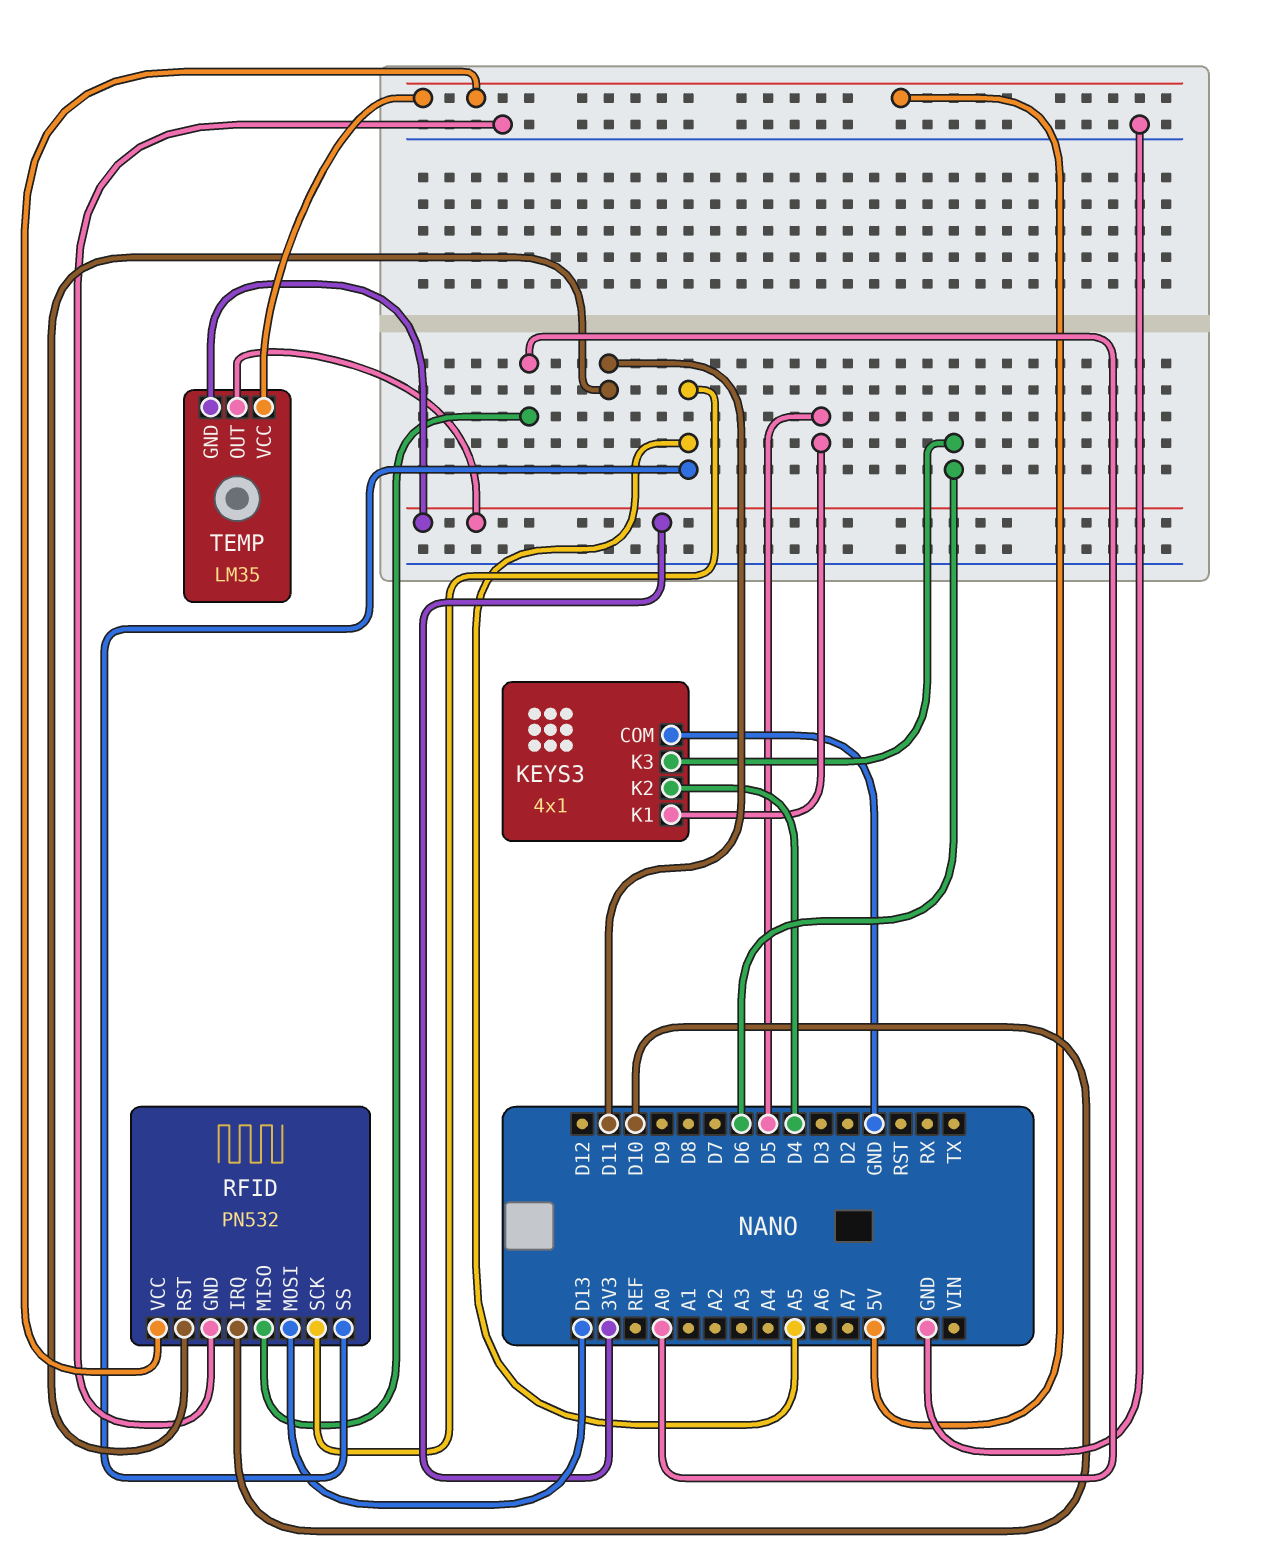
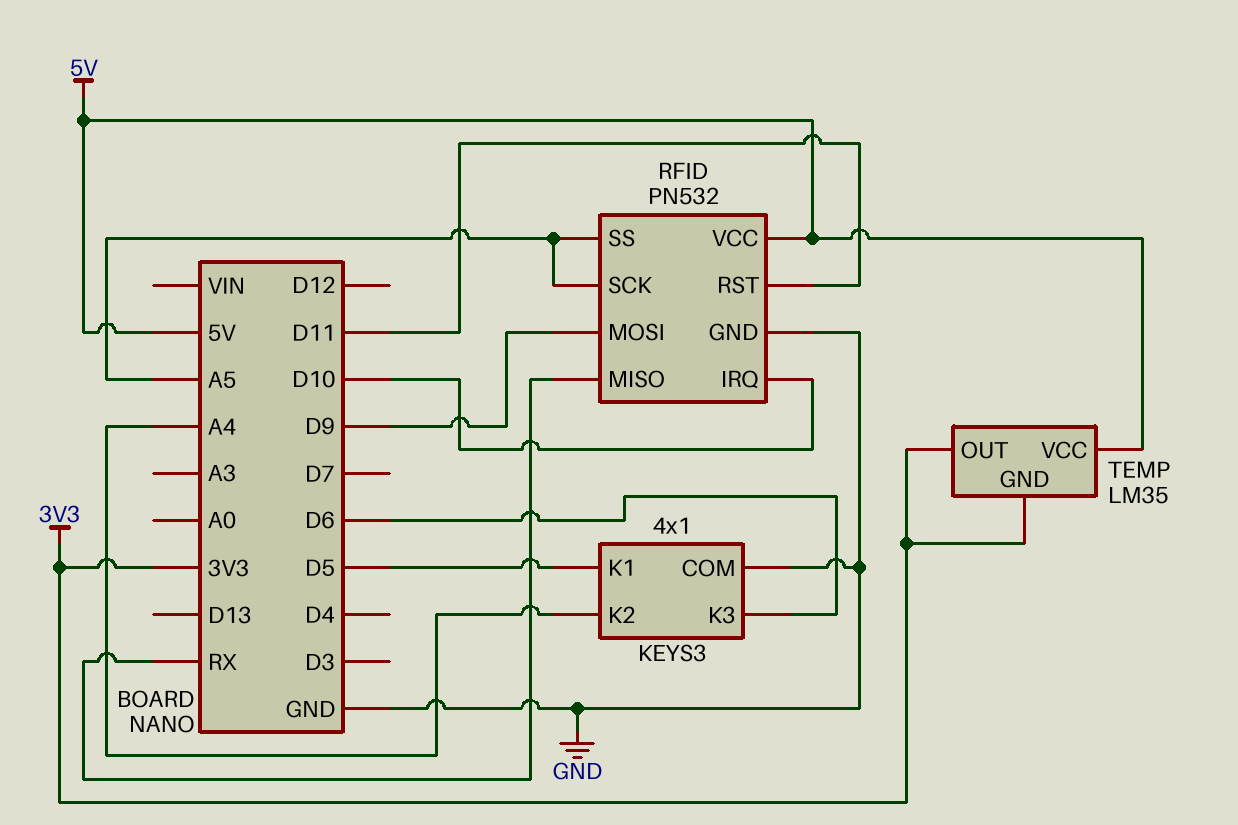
KEYS3 pin K2: D4 -> A4
RFID pin MISO: A0 -> RX
RFID pin MOSI: D13 -> D9

